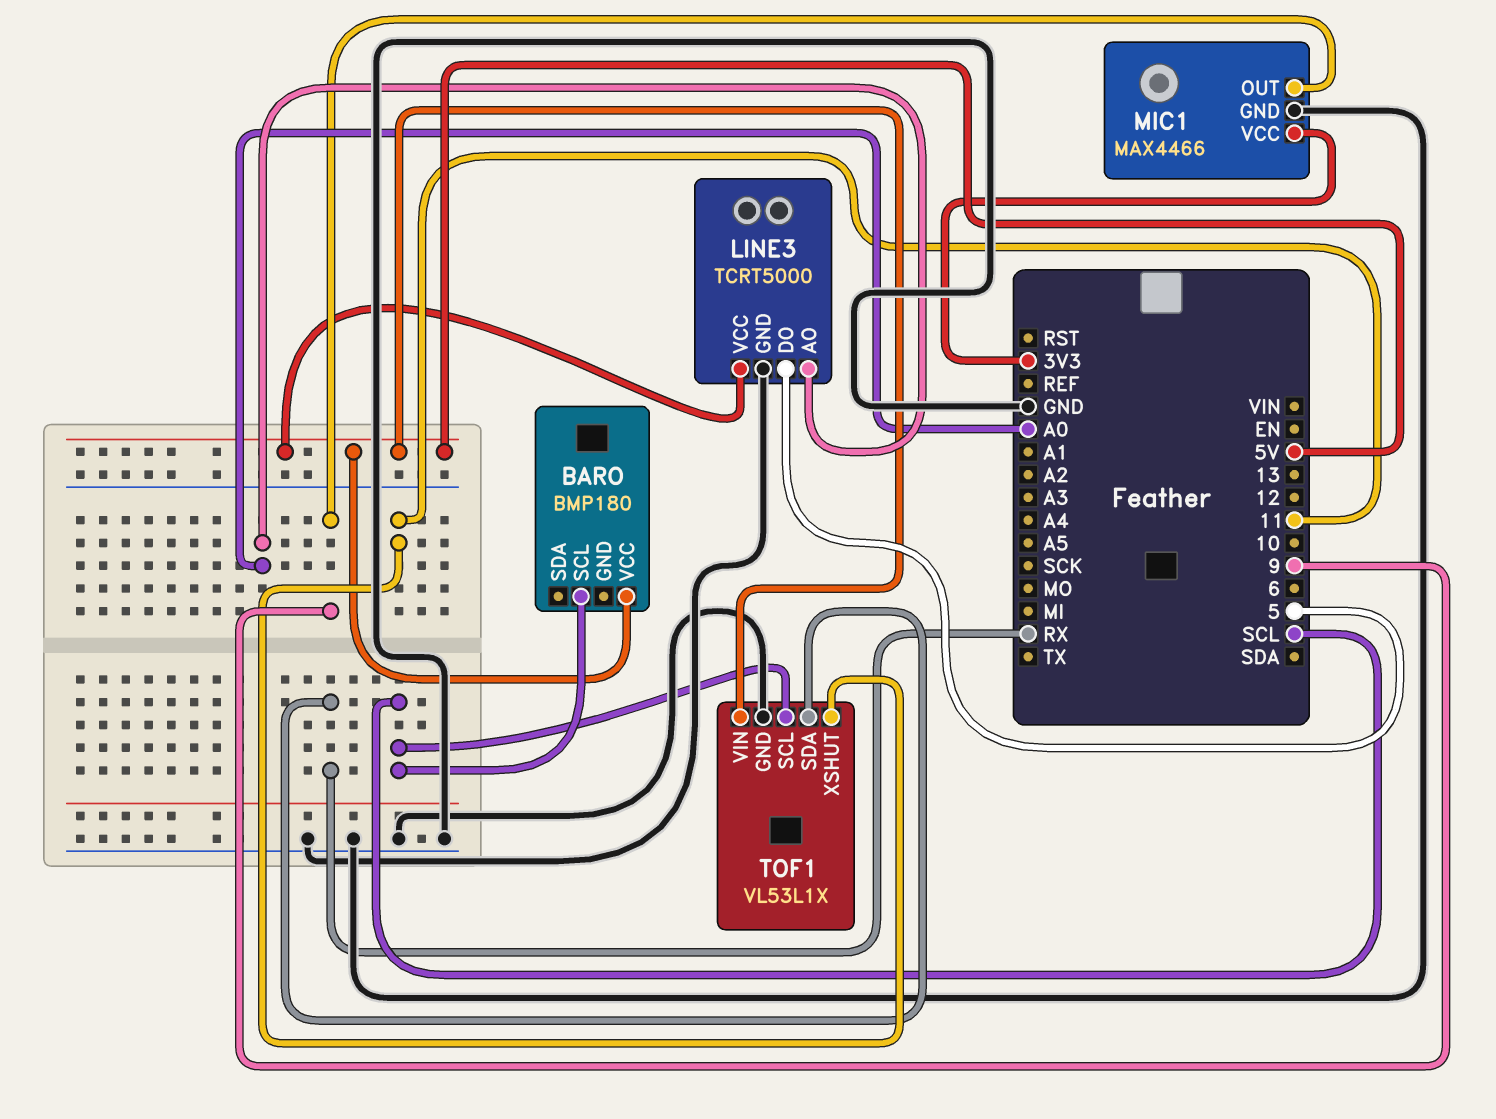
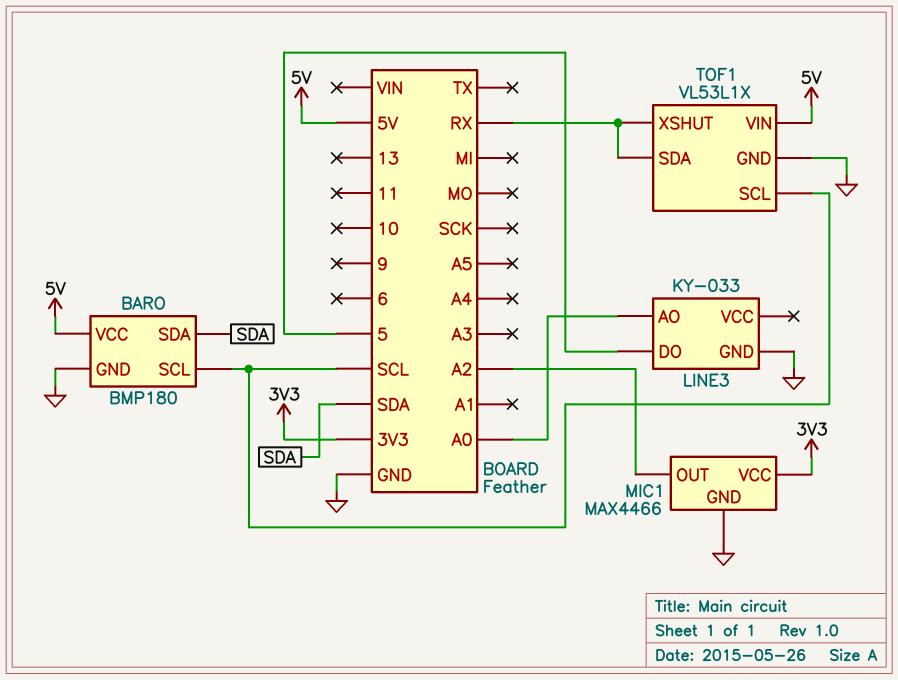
BARO pin GND: none -> GND
BARO pin SDA: none -> SDA
LINE3: TCRT5000 -> KY-033
LINE3 pin VCC: 5V -> none
MIC1 pin OUT: 9 -> A2
TOF1 pin XSHUT: 11 -> RX

